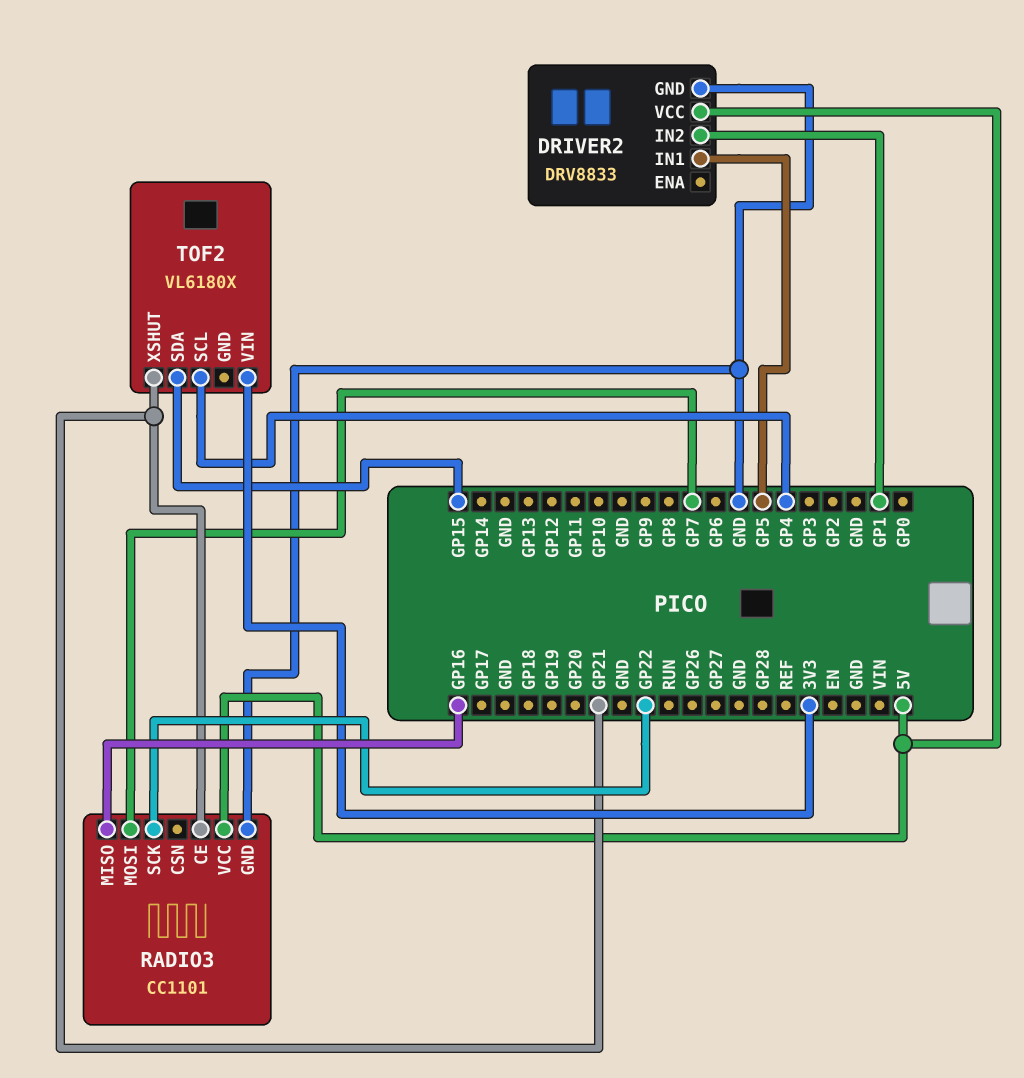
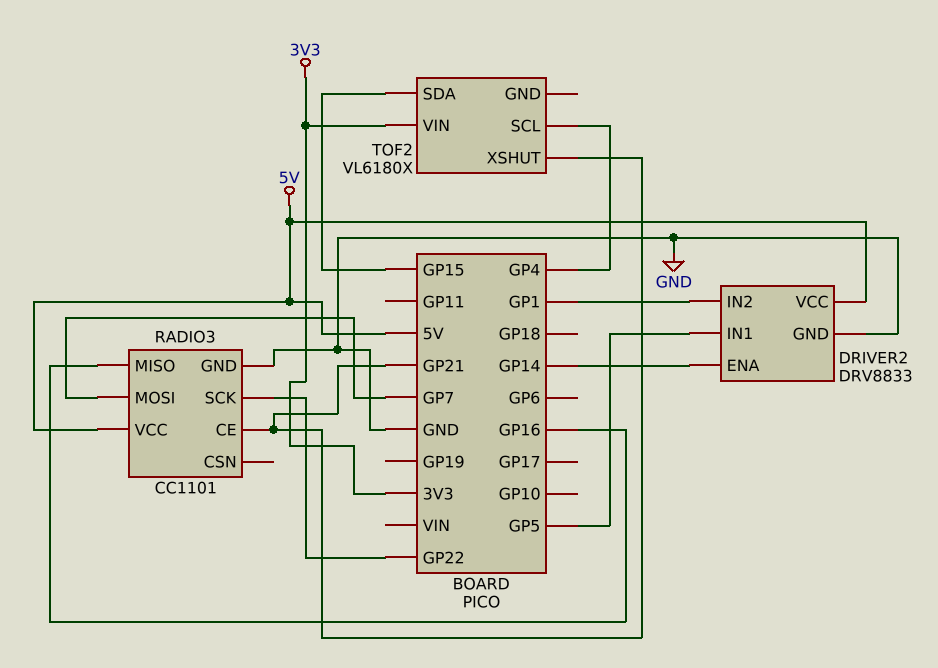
DRIVER2 pin ENA: none -> GP14

